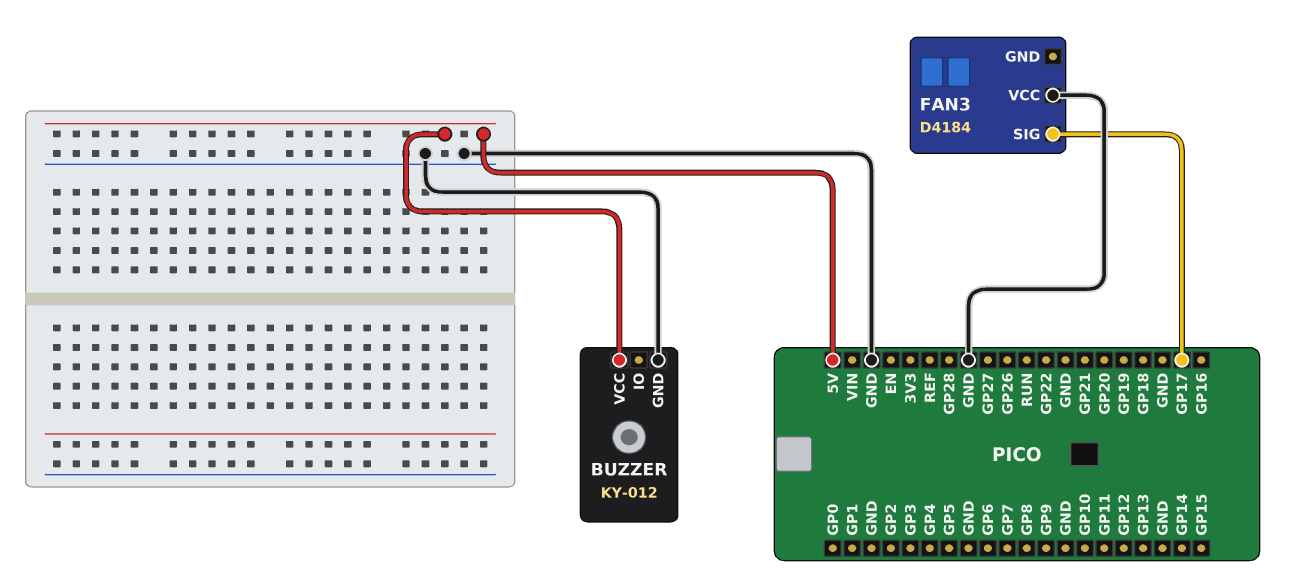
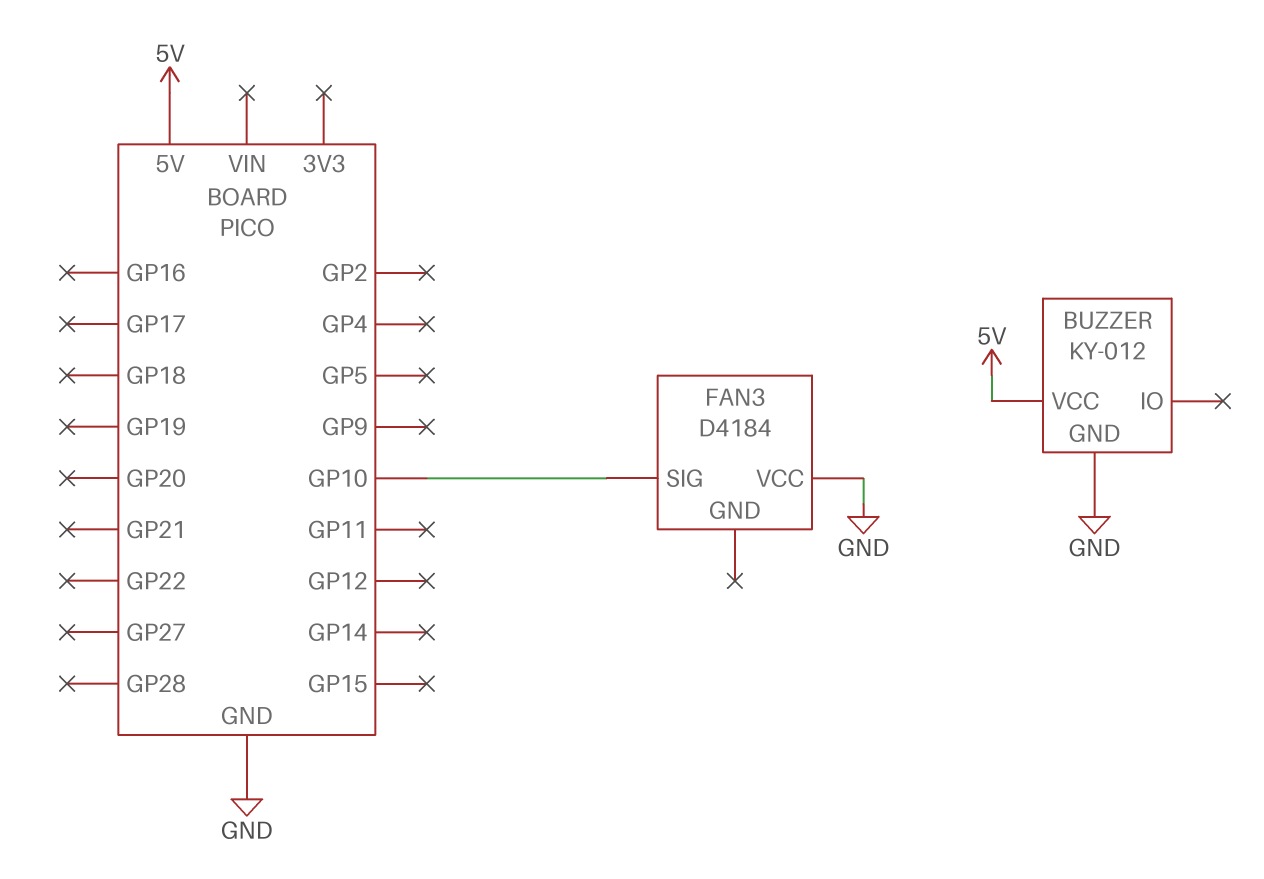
FAN3 pin SIG: GP17 -> GP10

